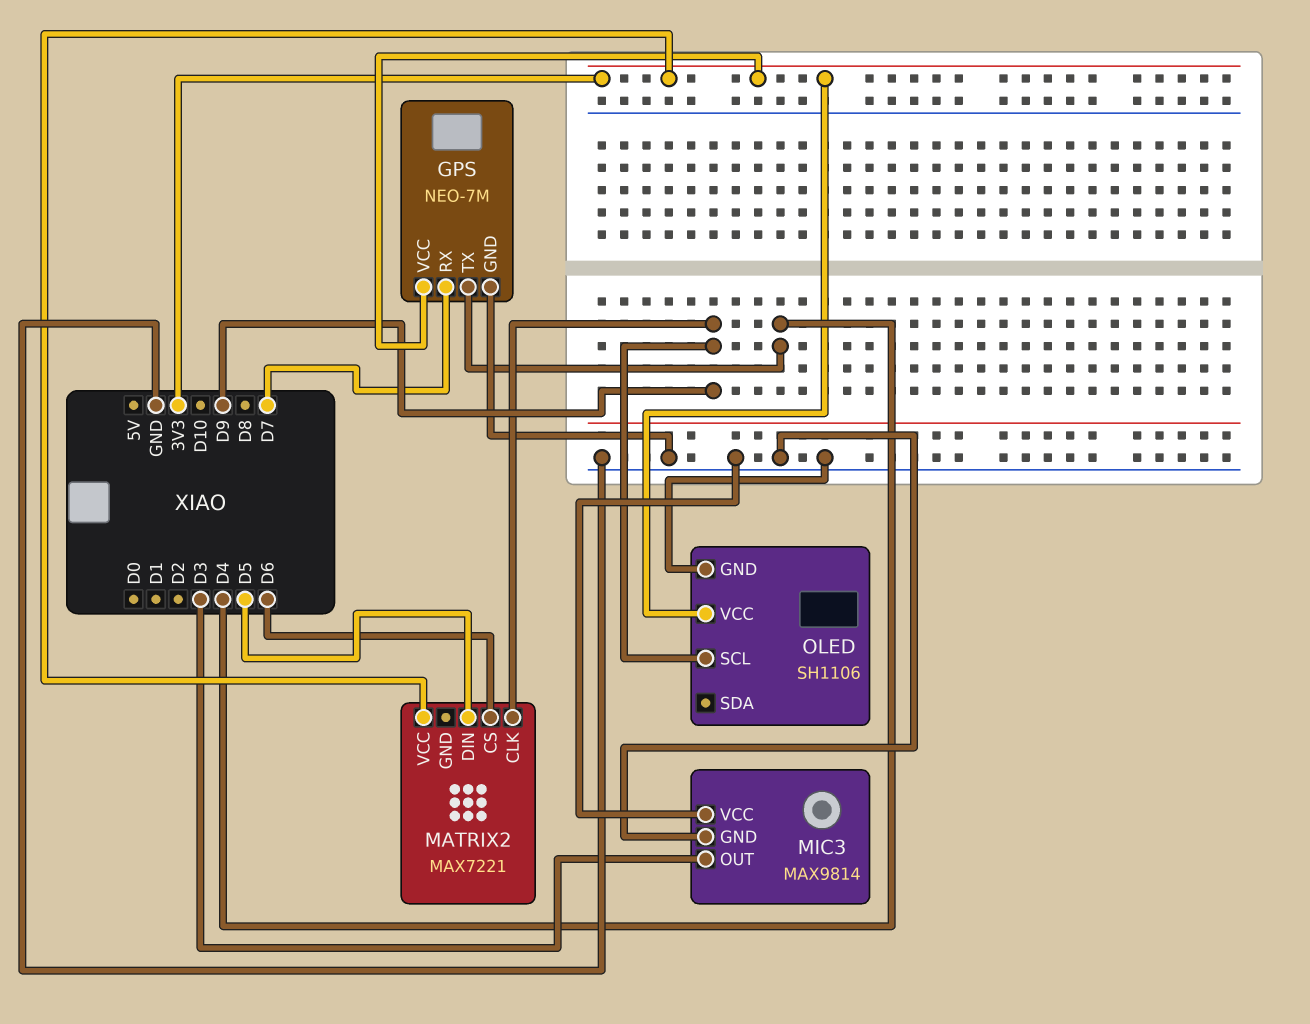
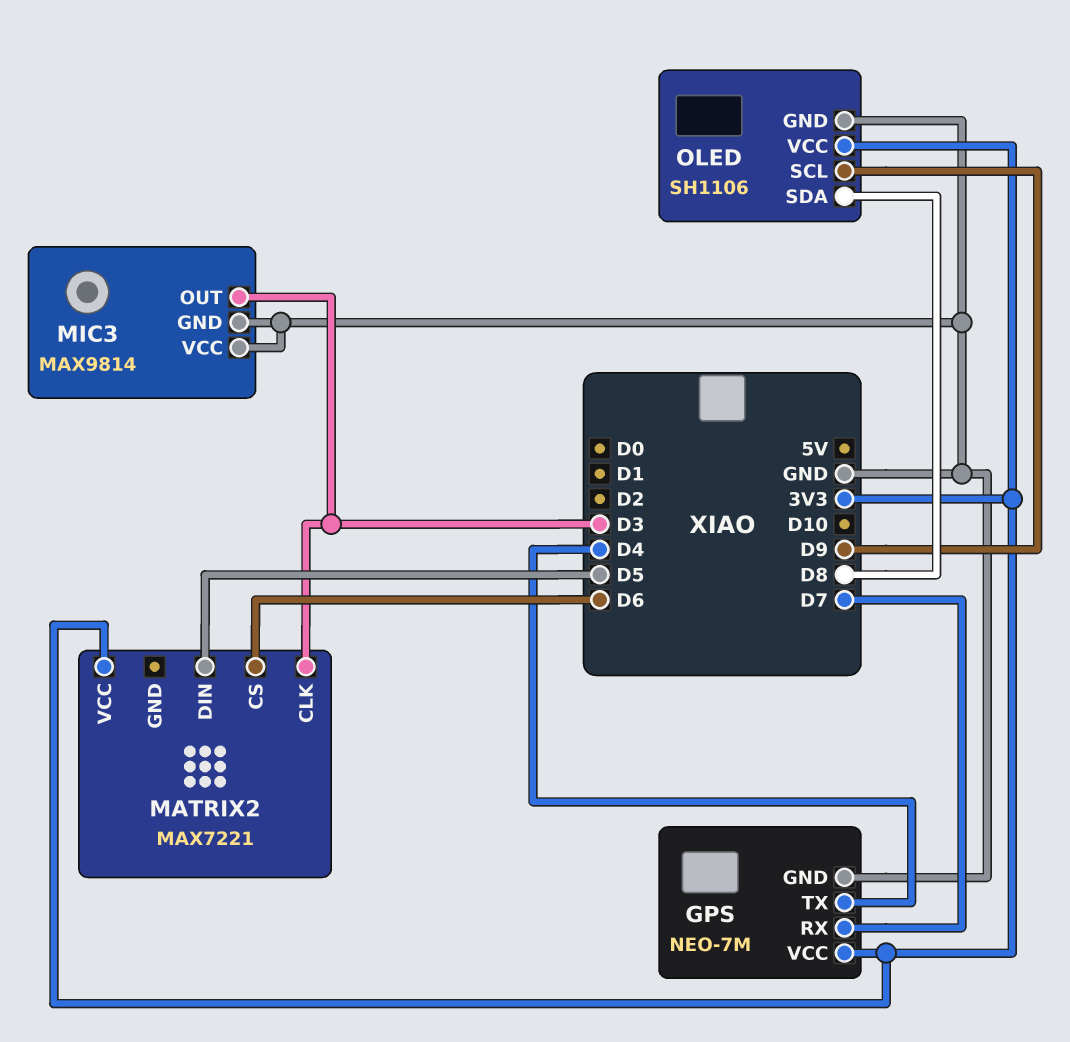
MATRIX2 pin CLK: D9 -> D3
OLED pin SDA: none -> D8

